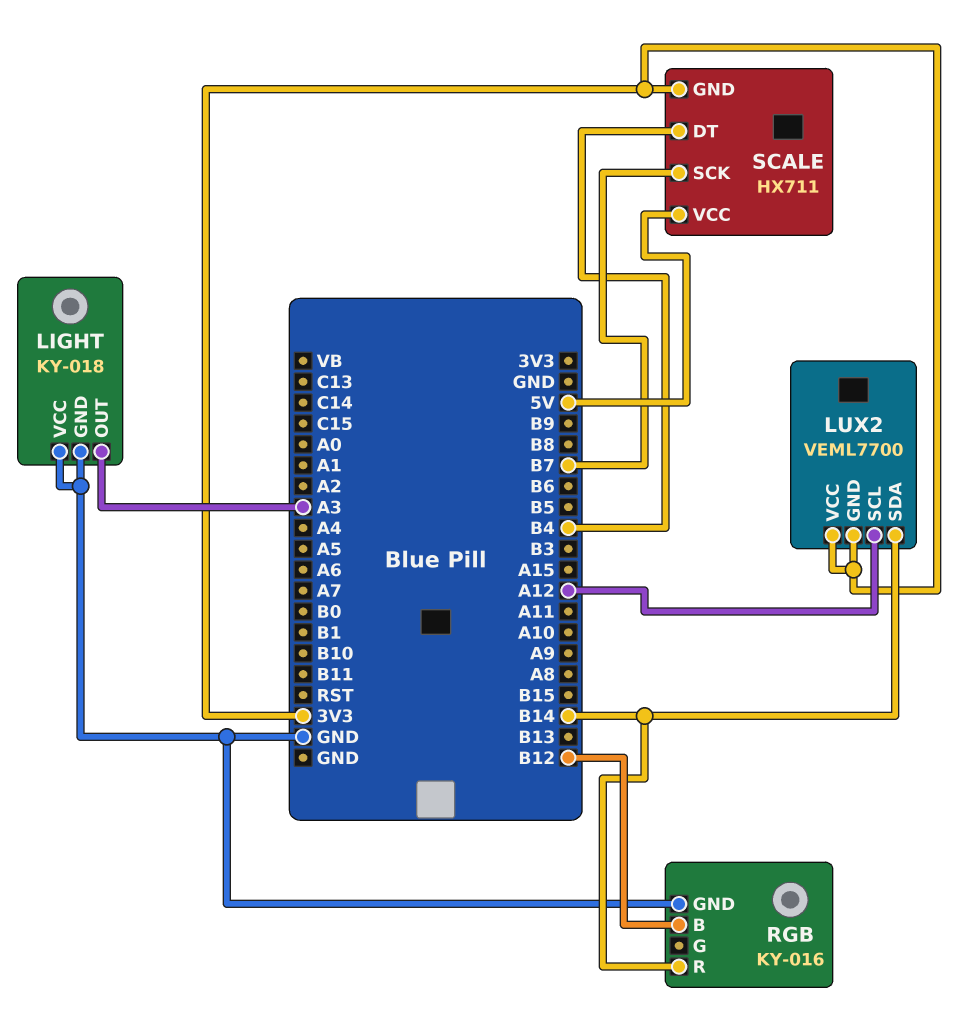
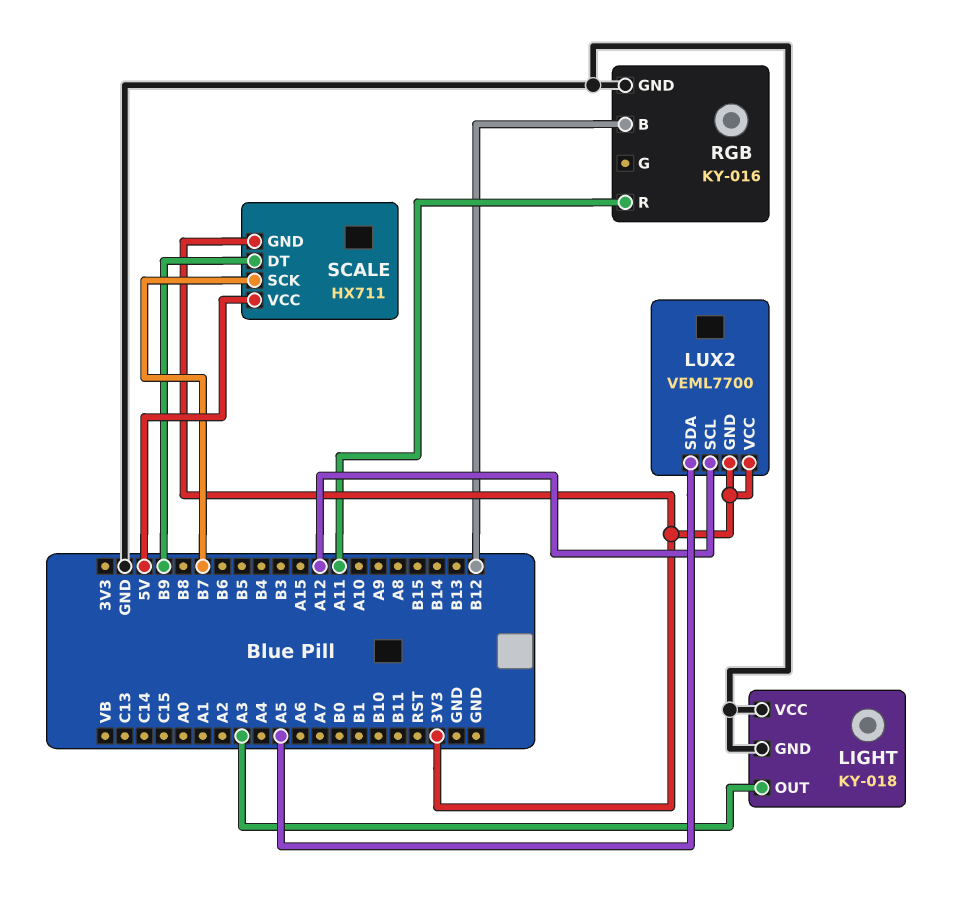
LUX2 pin SDA: B14 -> A5
RGB pin R: B14 -> A11
SCALE pin DT: B4 -> B9

